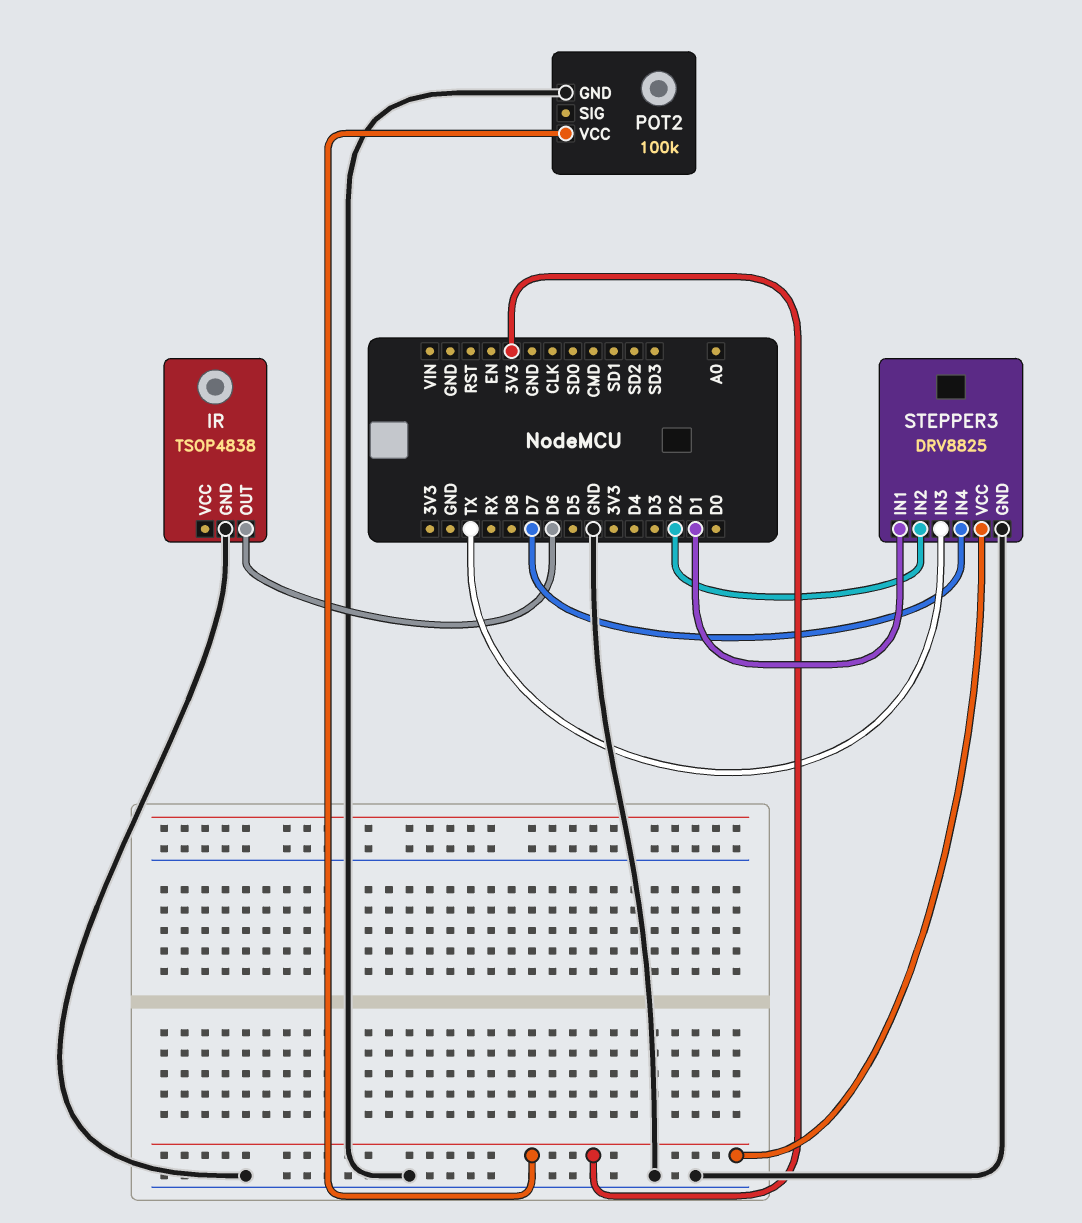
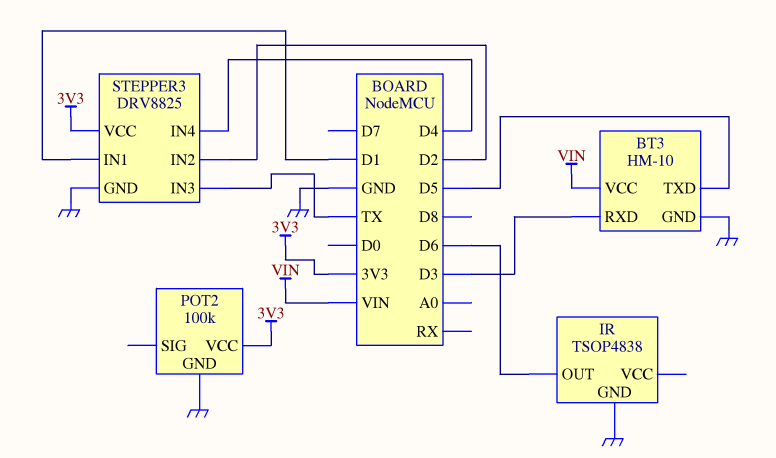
BT3: none -> HM-10
BT3 pin GND: none -> GND
BT3 pin RXD: none -> D3
BT3 pin TXD: none -> D5
BT3 pin VCC: none -> VIN
STEPPER3 pin IN4: D7 -> D4

